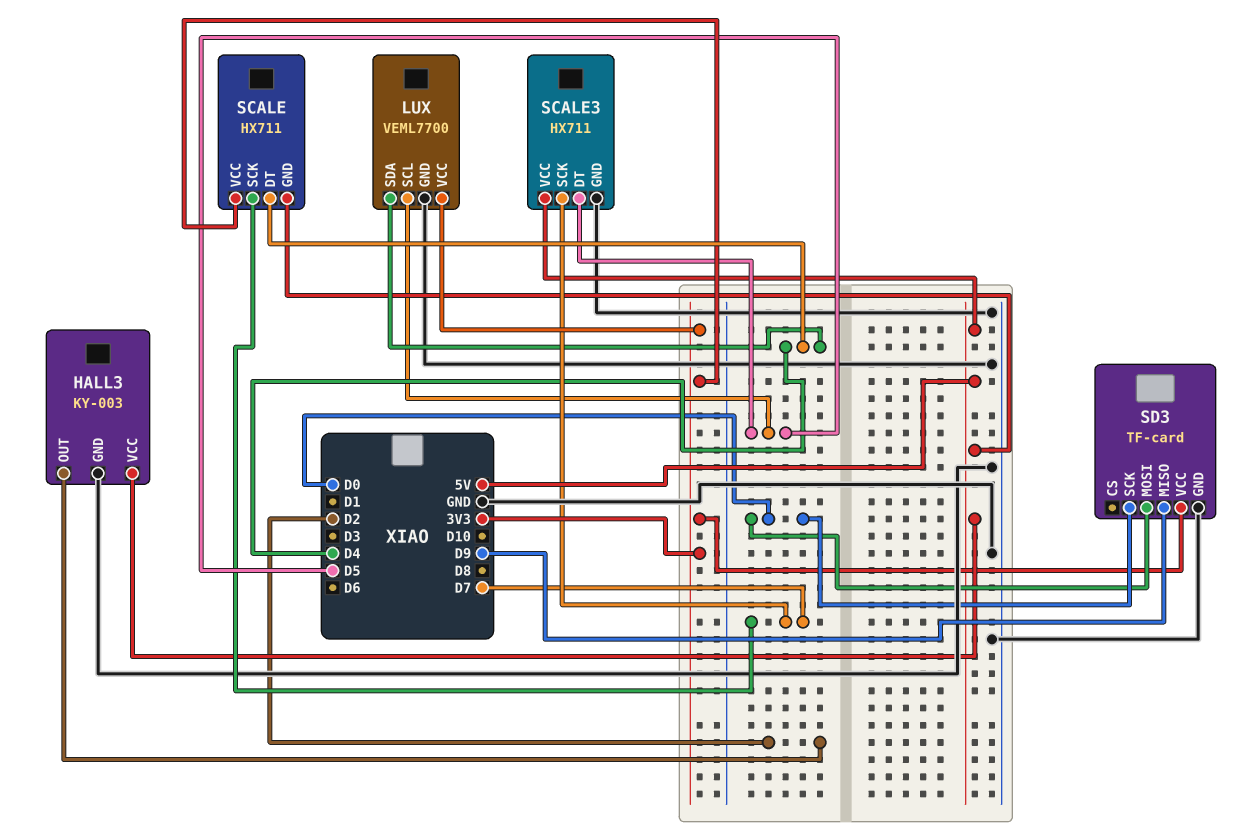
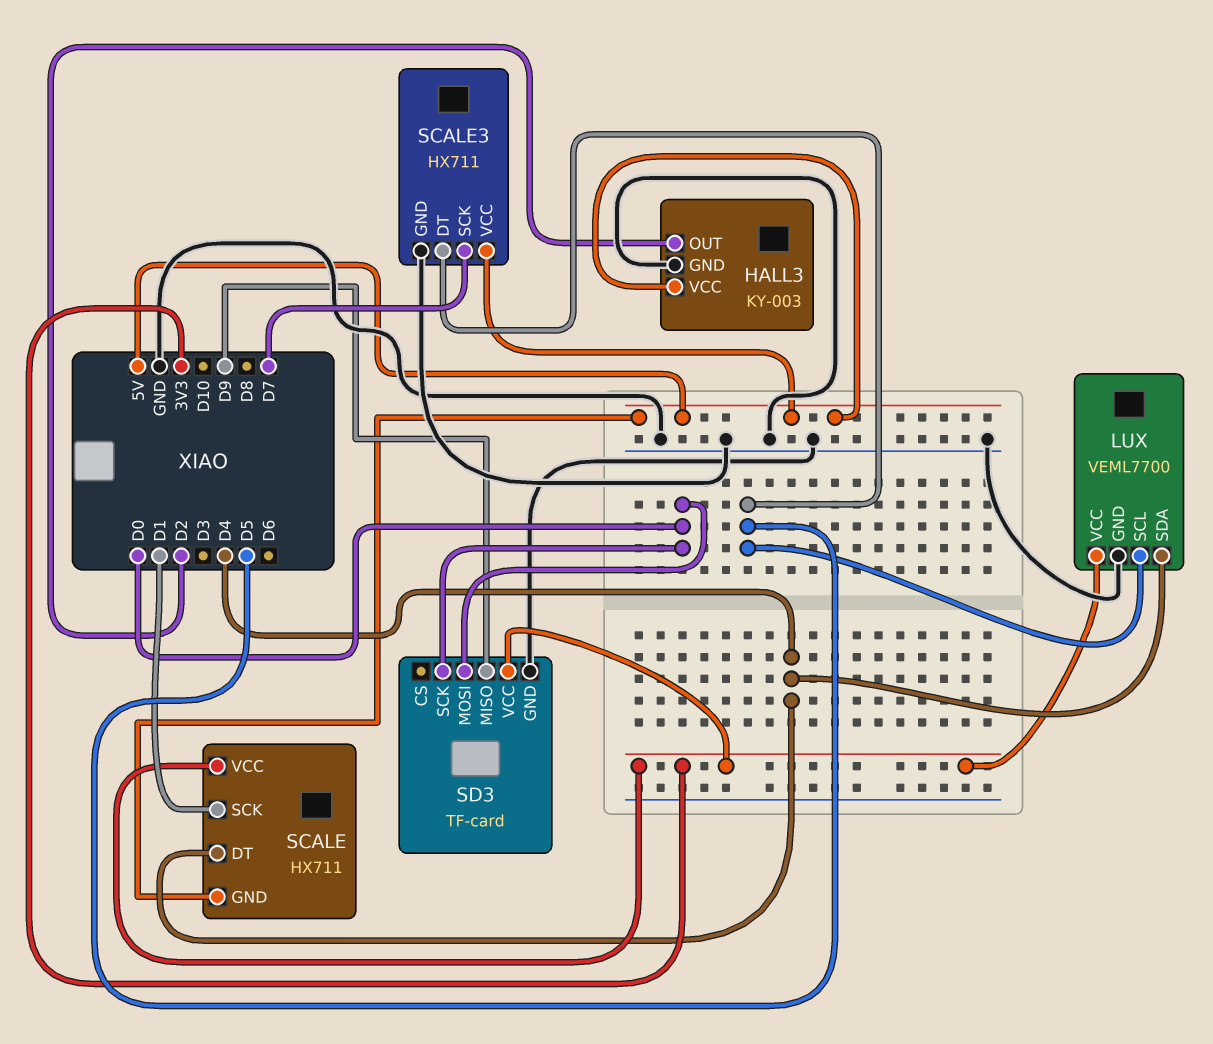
SCALE pin SCK: D7 -> D1

